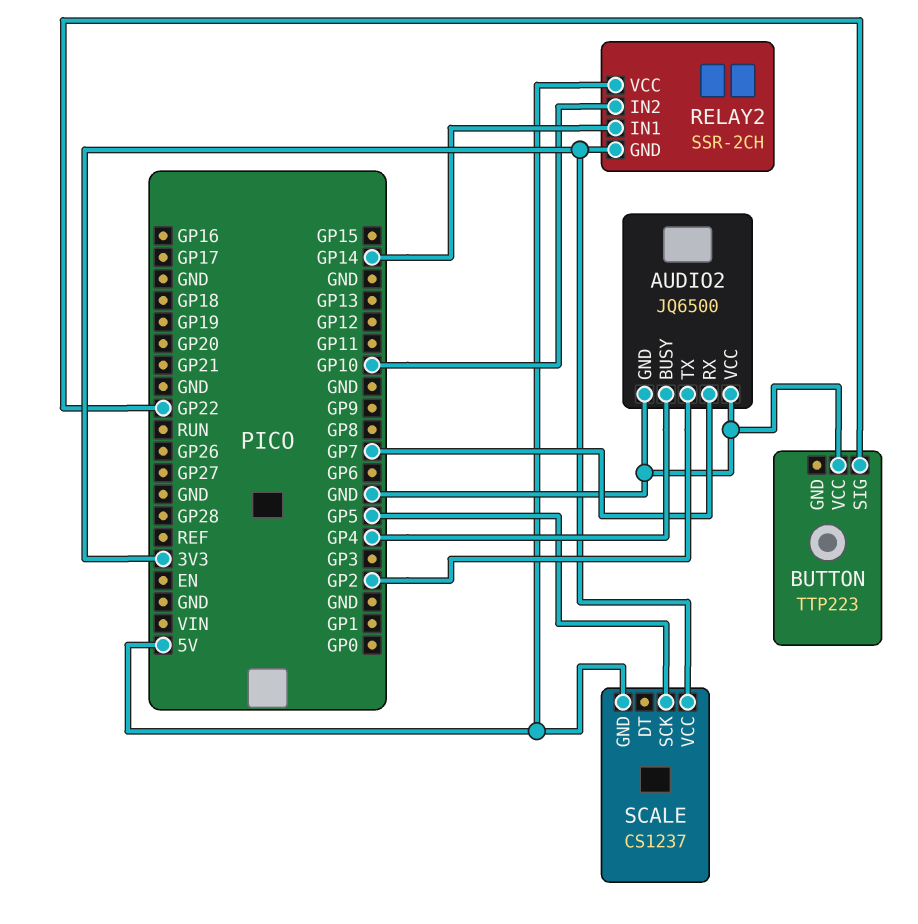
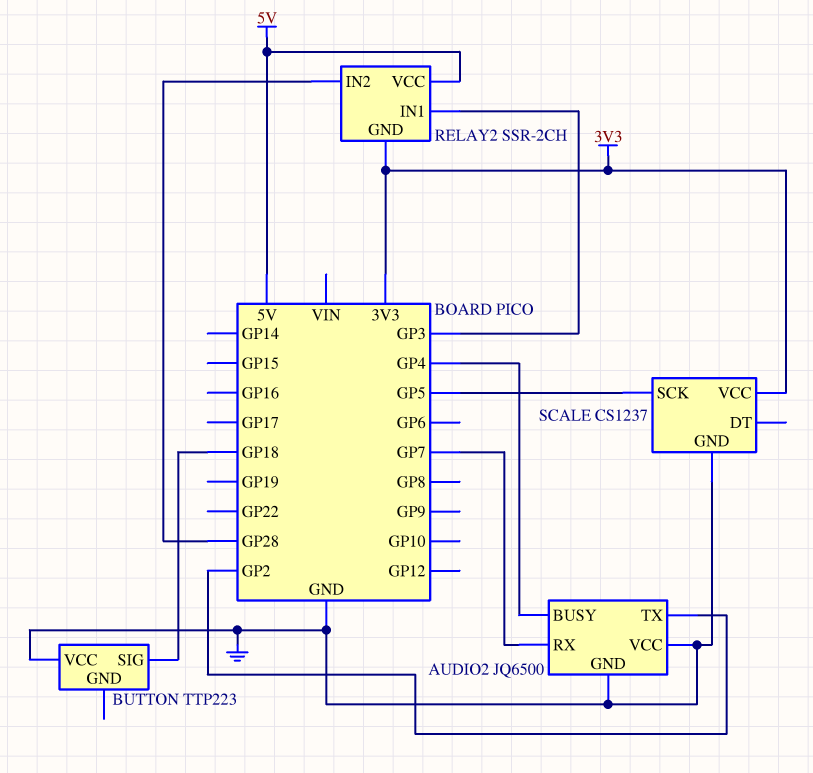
BUTTON pin SIG: GP22 -> GP18
RELAY2 pin IN1: GP14 -> GP3
RELAY2 pin IN2: GP10 -> GP28
SCALE pin GND: 5V -> GND

